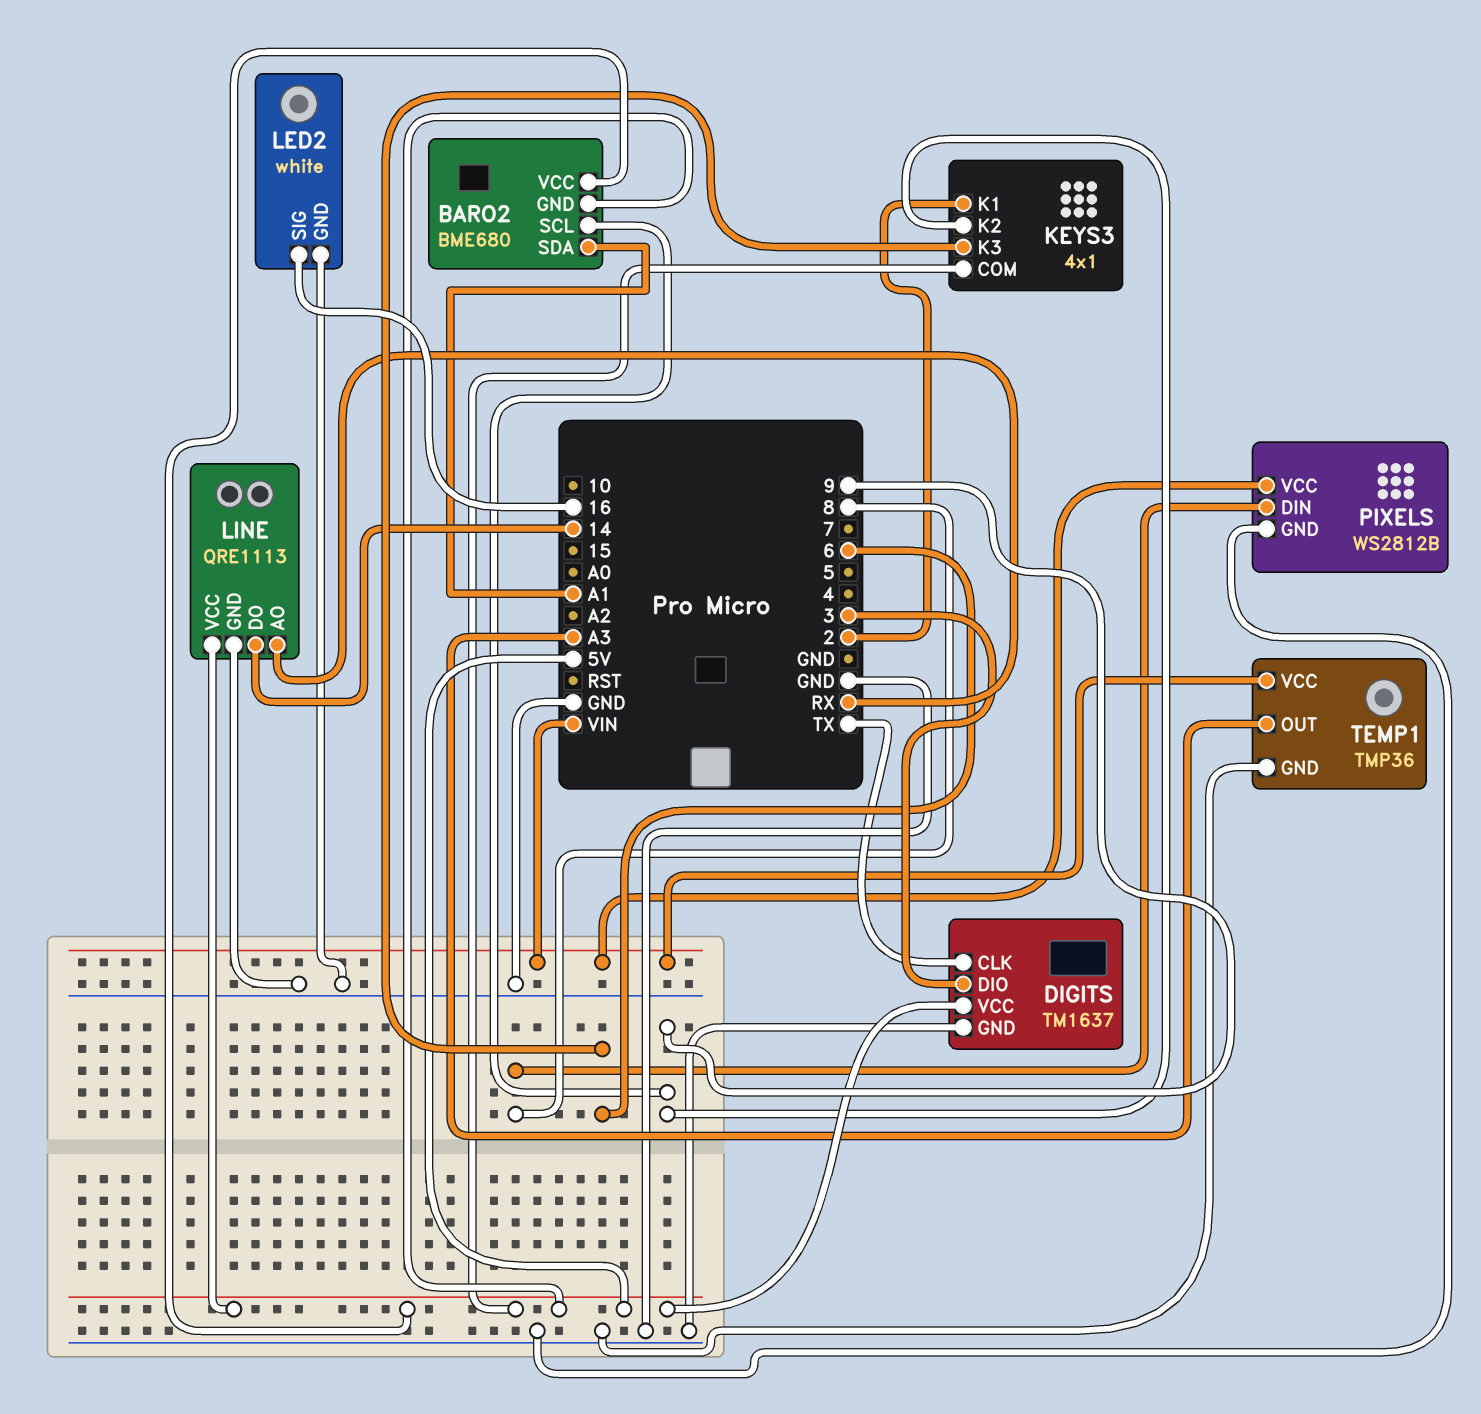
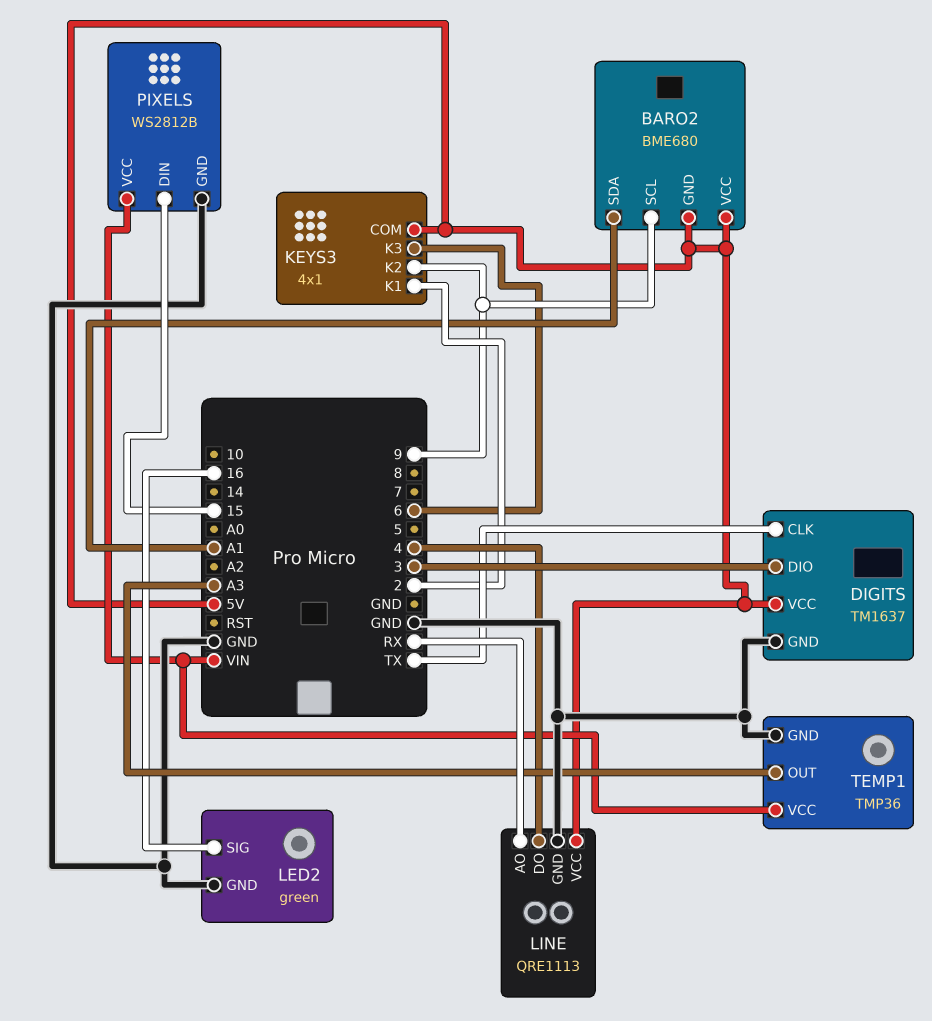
LED2: white -> green
LINE pin DO: 14 -> 4
PIXELS pin DIN: 8 -> 15

